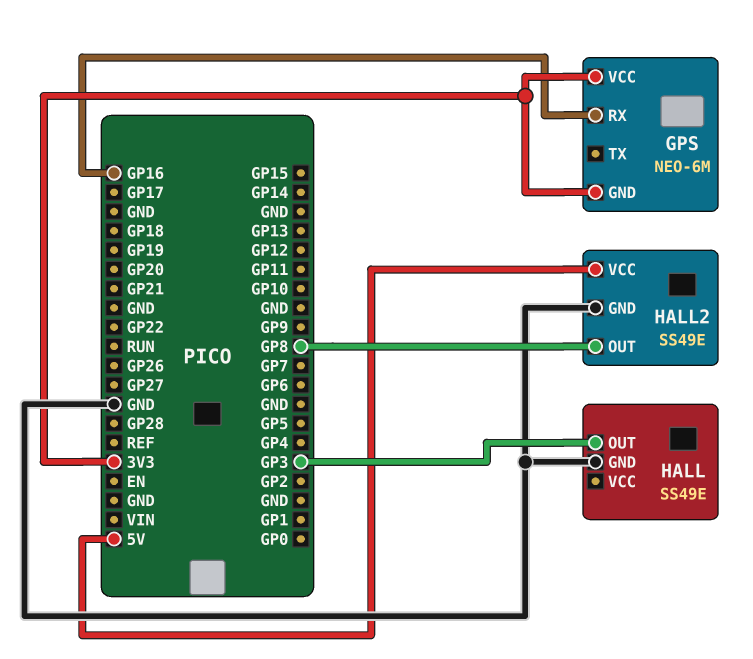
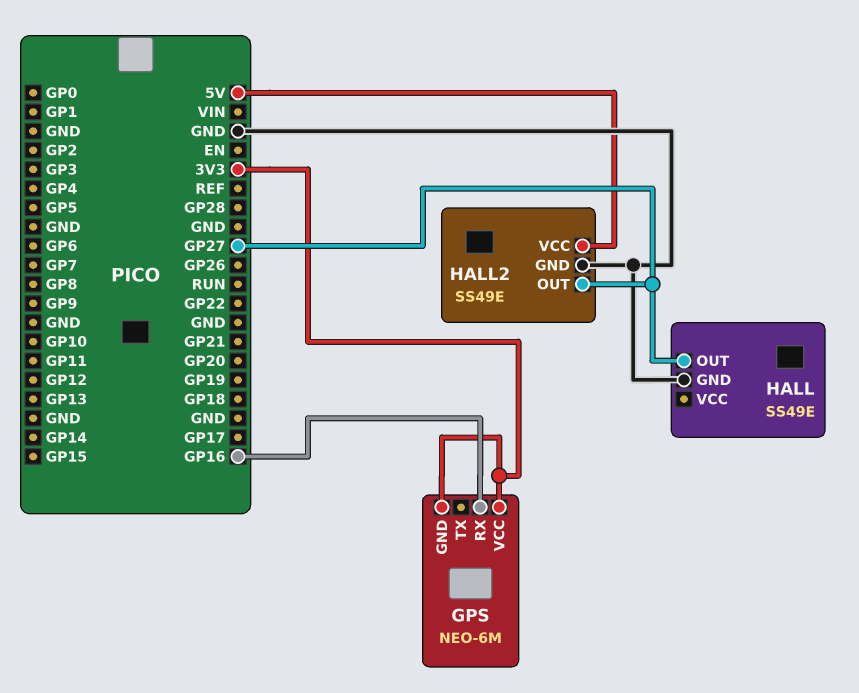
HALL pin OUT: GP3 -> GP27
HALL2 pin OUT: GP8 -> GP27

